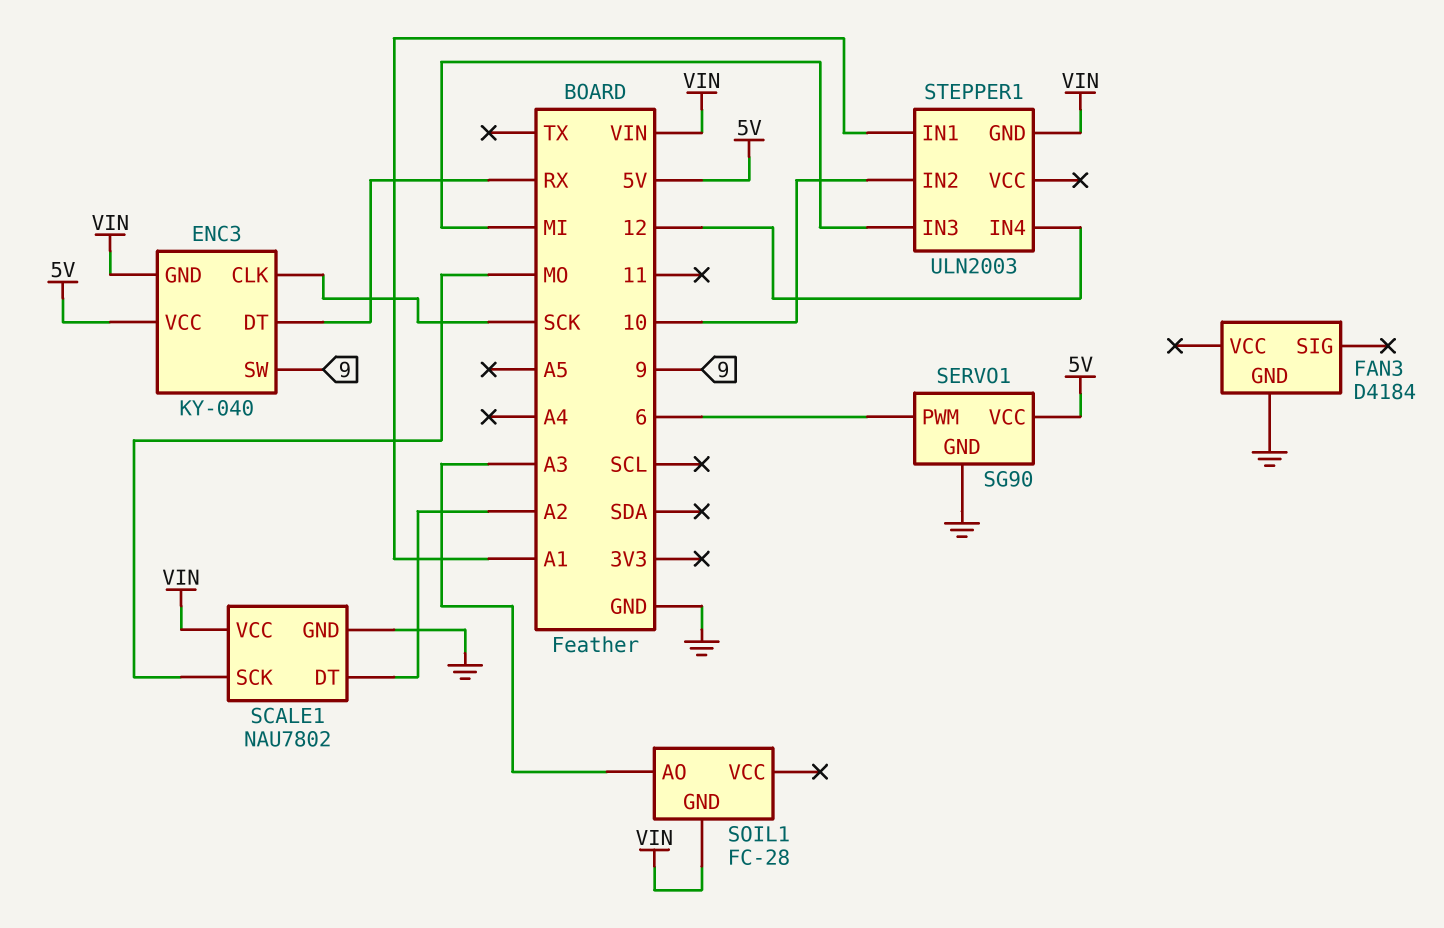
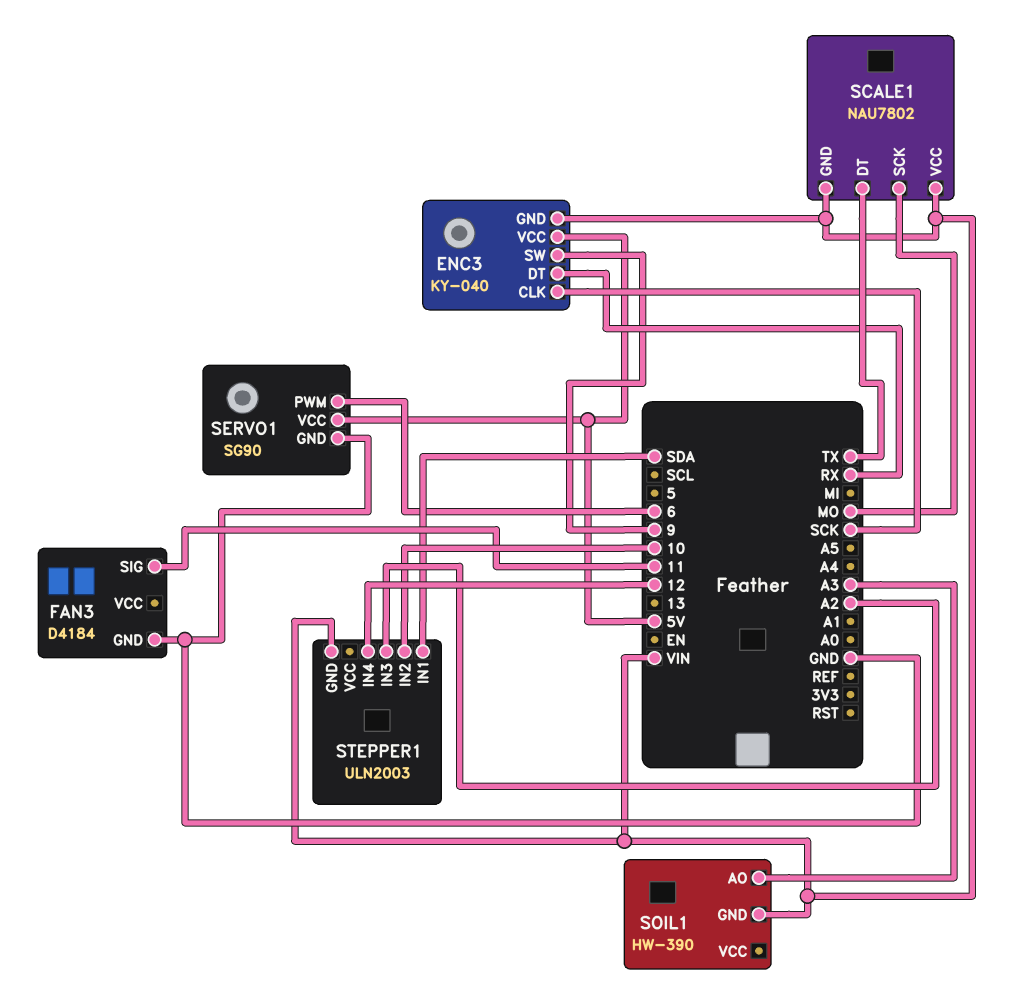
FAN3 pin SIG: none -> 11
SCALE1 pin DT: A2 -> TX
SCALE1 pin GND: GND -> VIN
SOIL1: FC-28 -> HW-390
STEPPER1 pin IN1: A1 -> SDA
STEPPER1 pin IN3: MI -> A2

